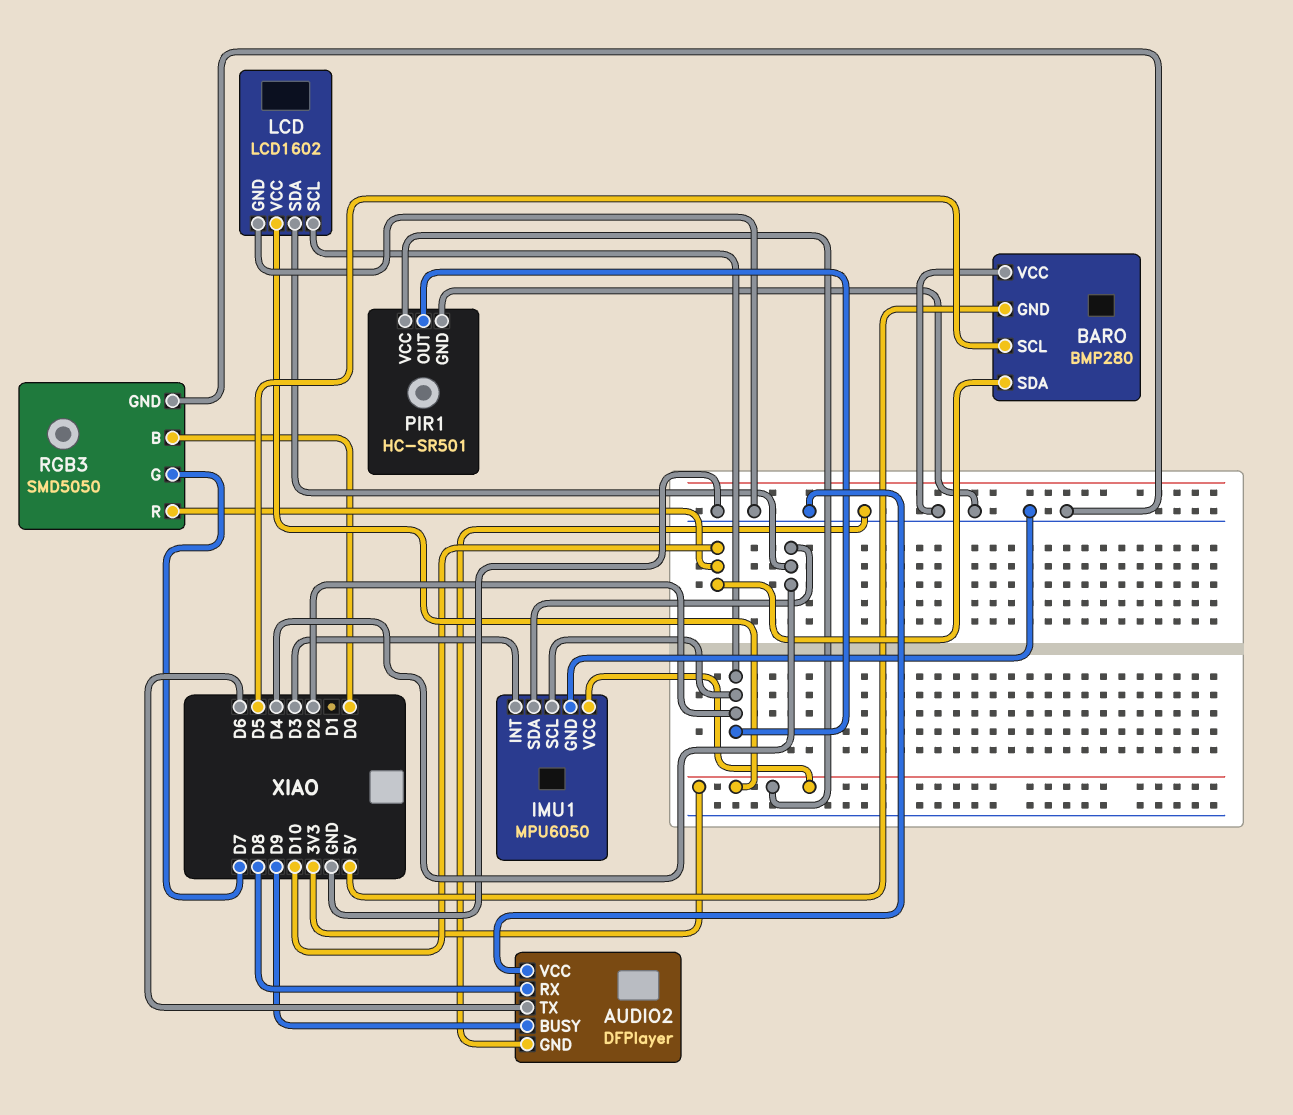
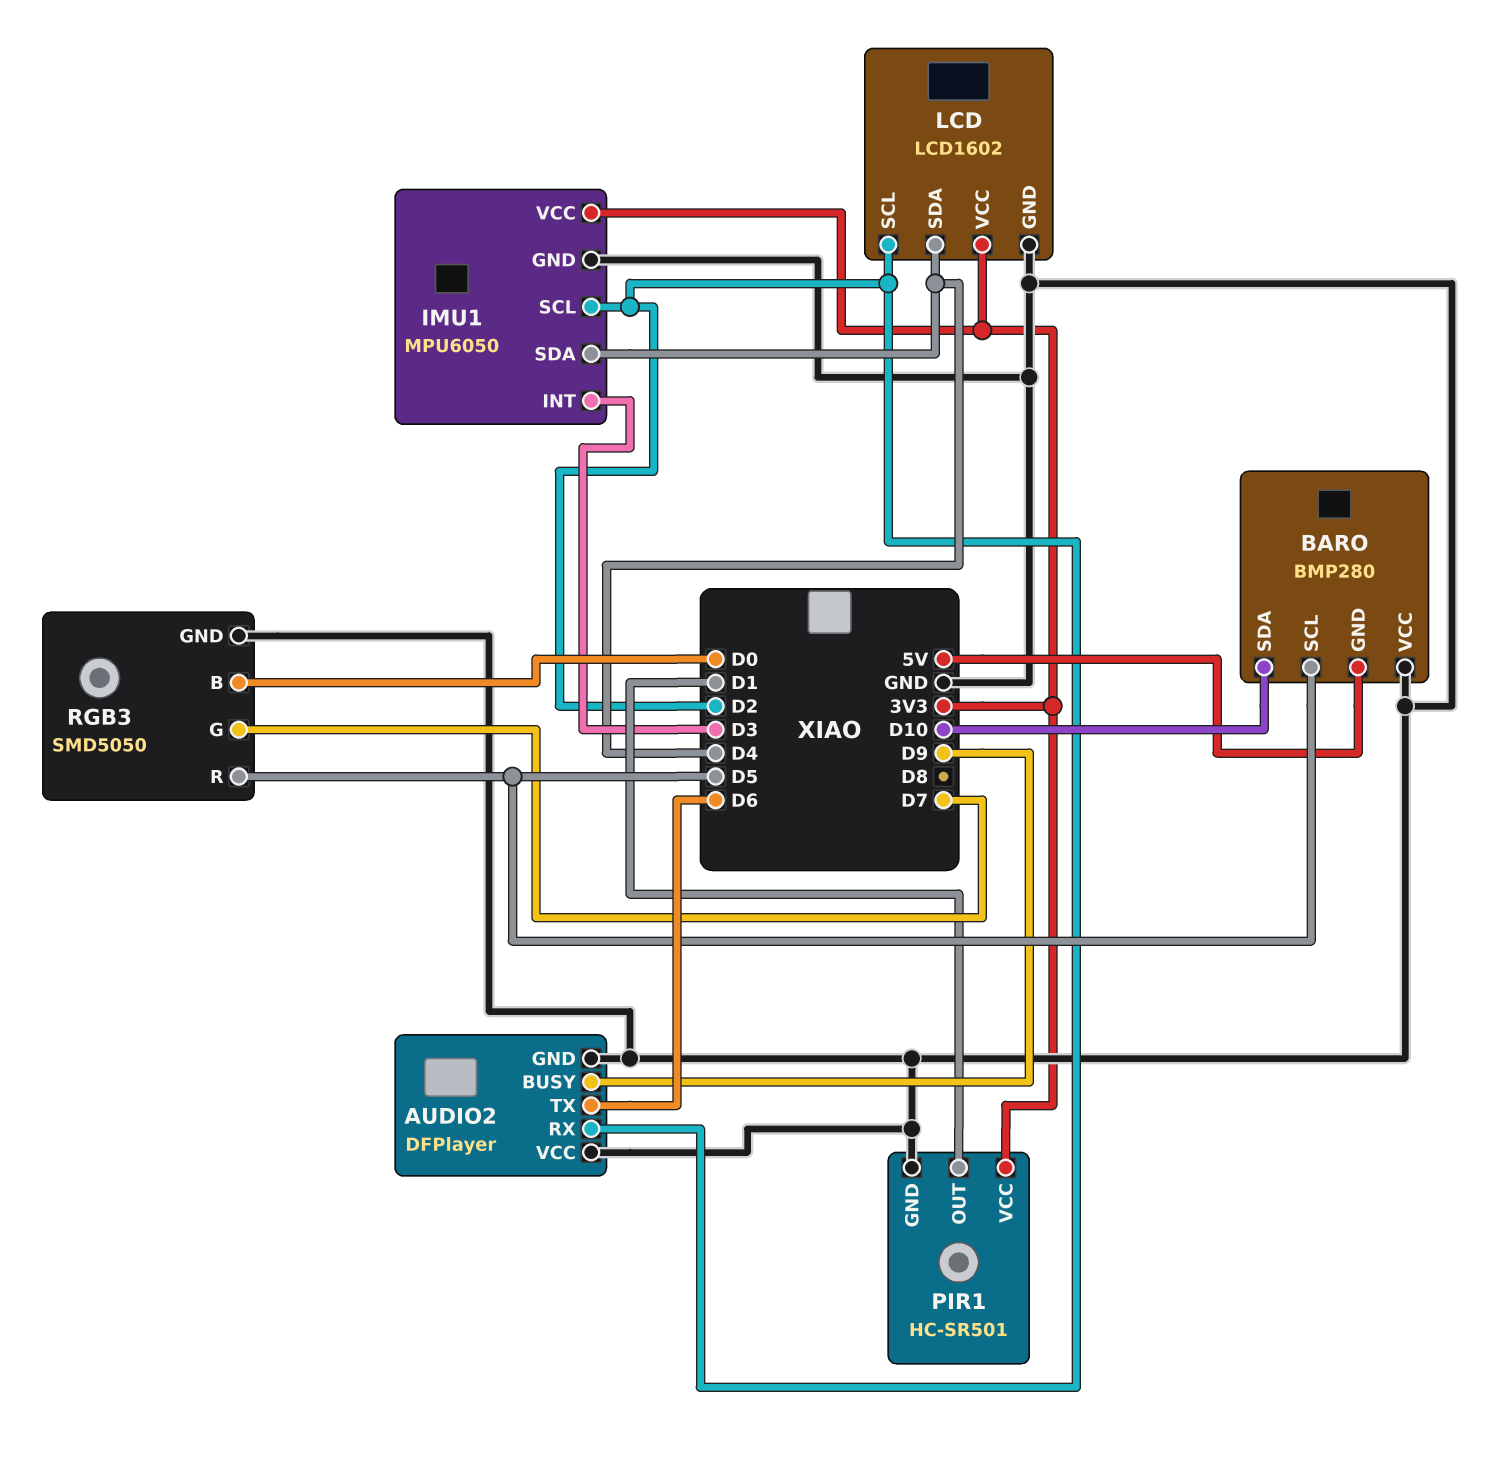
AUDIO2 pin RX: D8 -> D2
PIR1 pin OUT: D2 -> D1
RGB3 pin R: D10 -> D5

